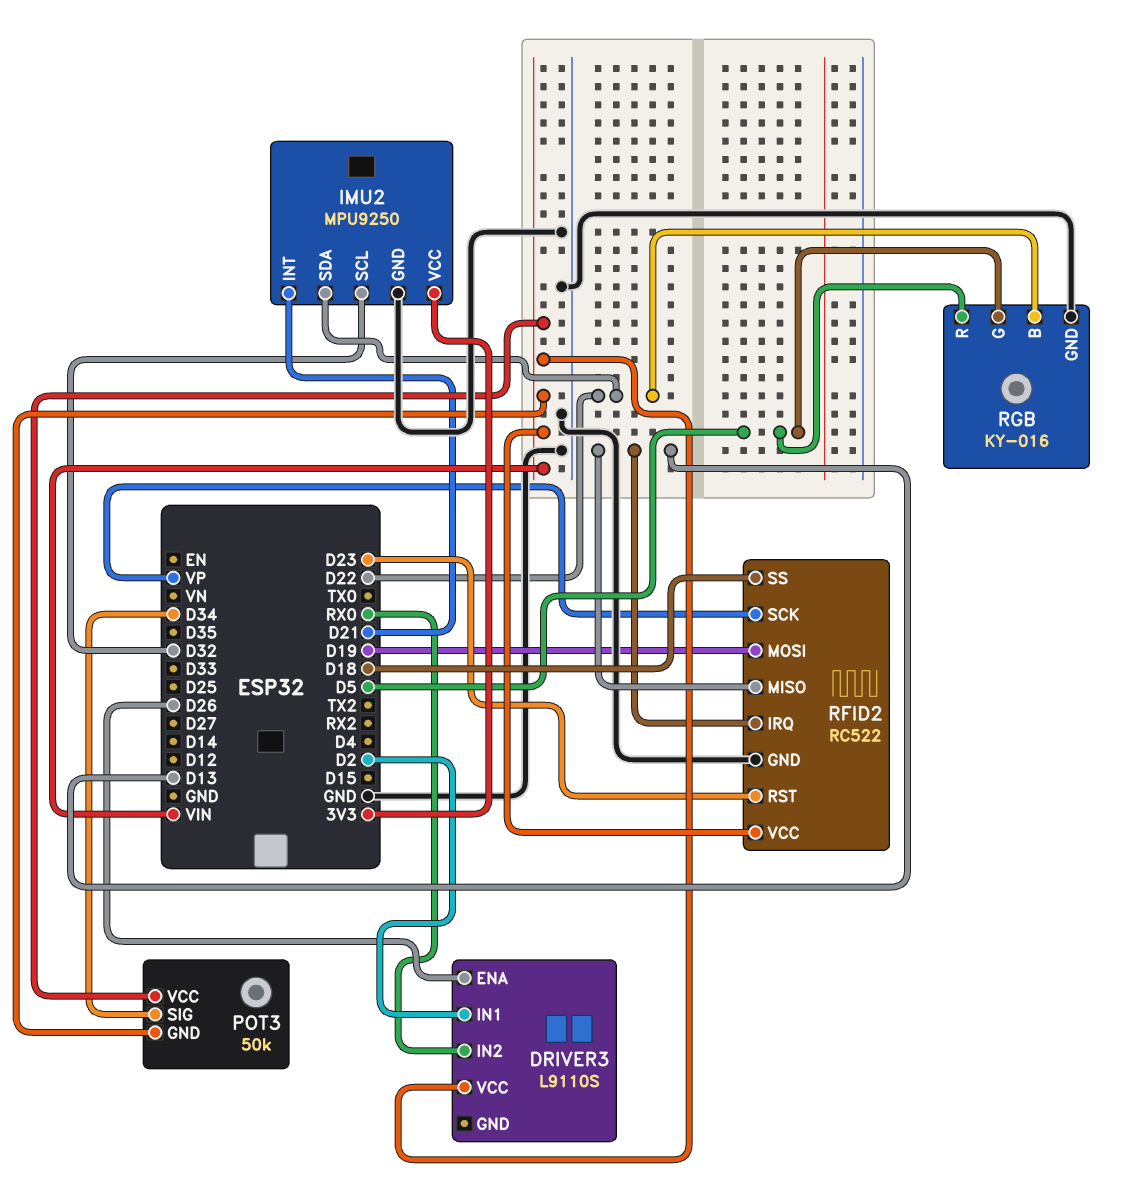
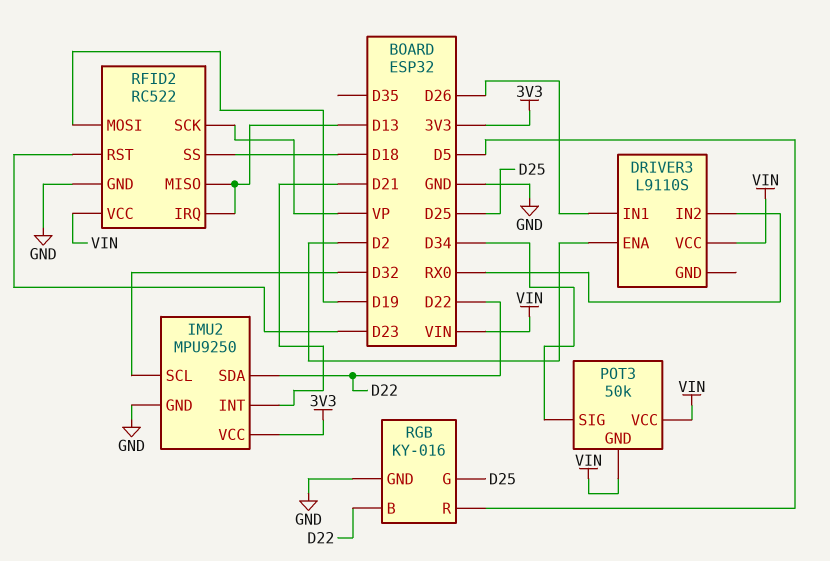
DRIVER3 pin ENA: D26 -> D2
DRIVER3 pin IN1: D2 -> D26
RGB pin G: D5 -> D25

